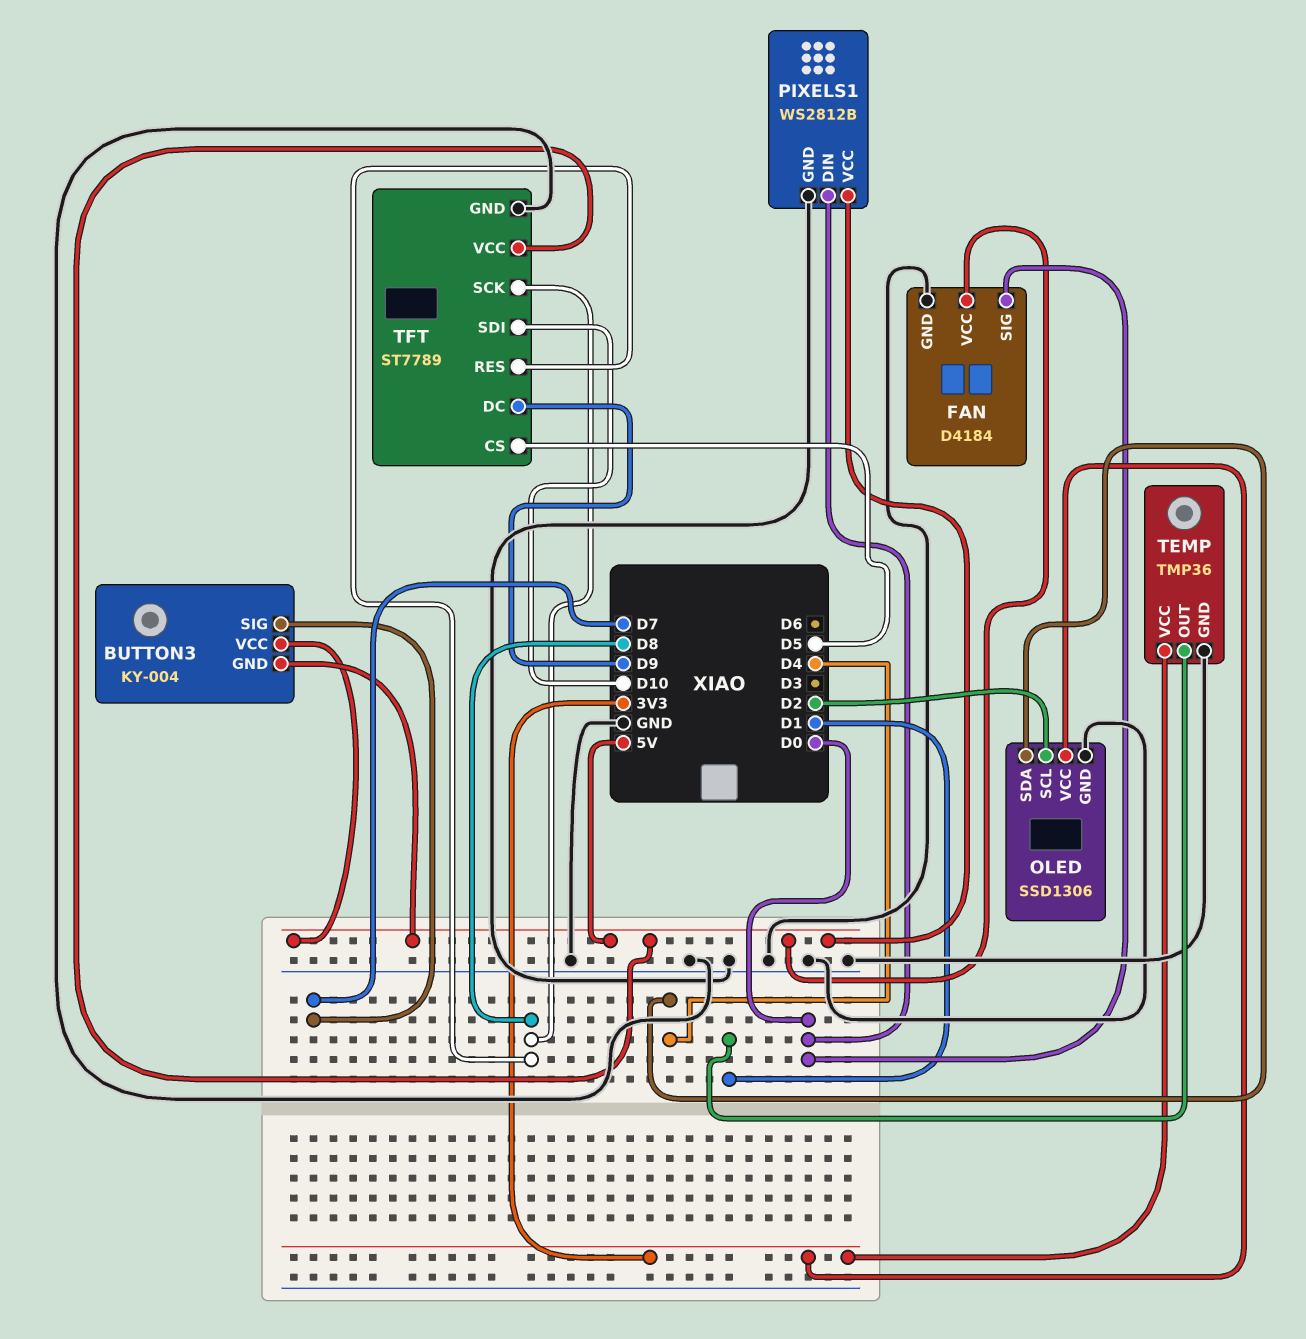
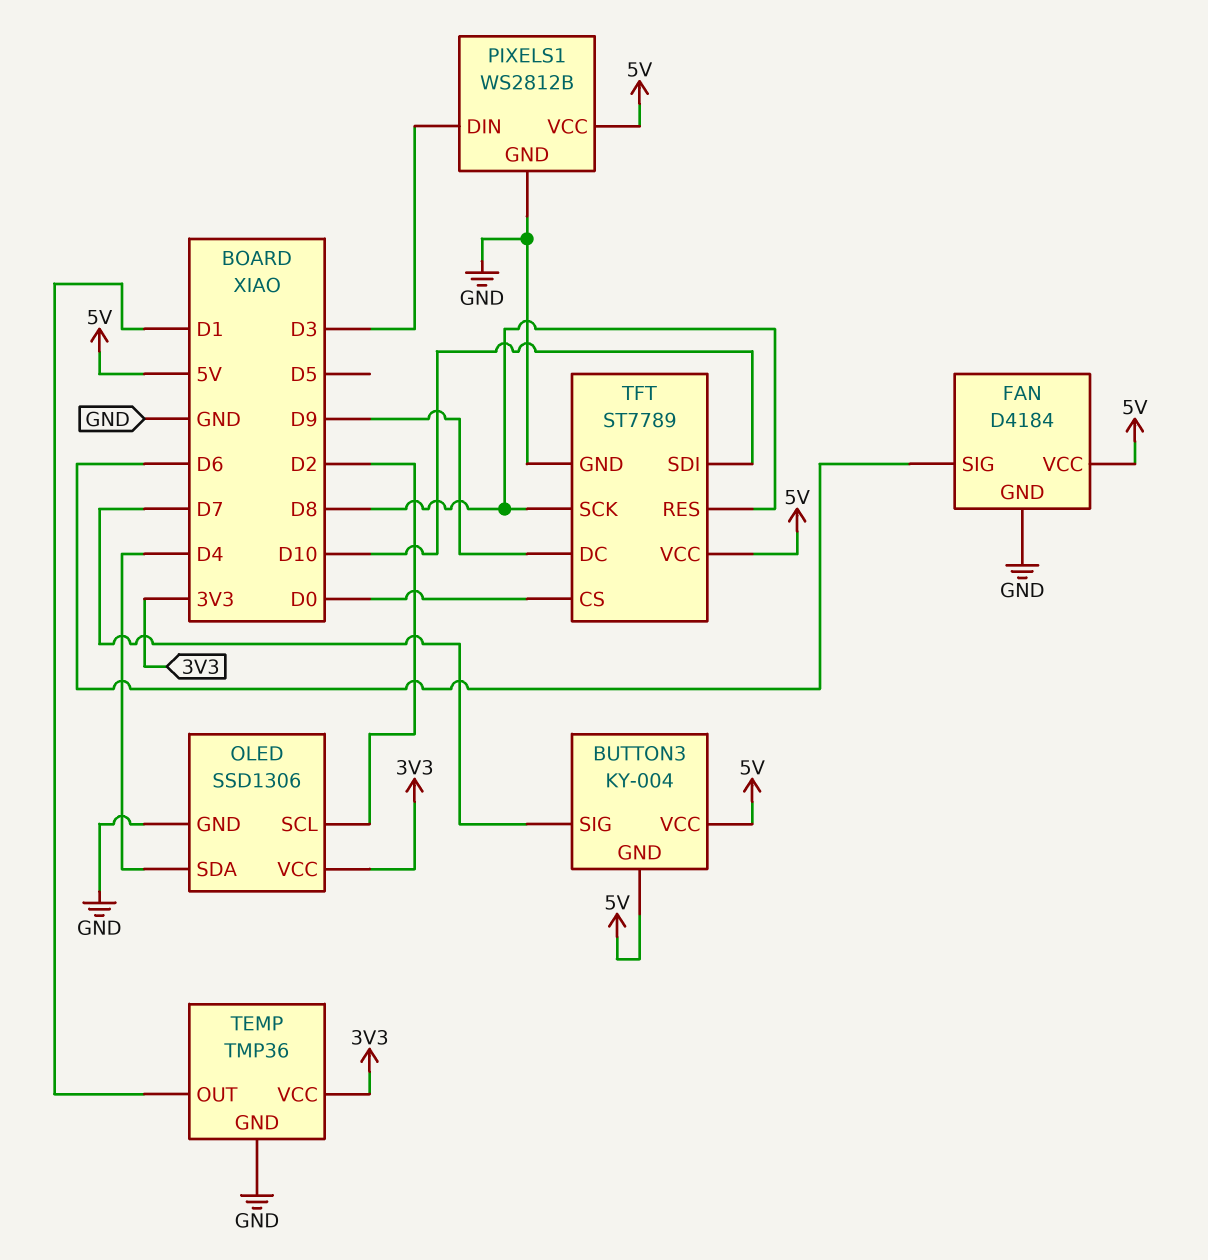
FAN pin SIG: D0 -> D6
PIXELS1 pin DIN: D0 -> D3
TFT pin CS: D5 -> D0

